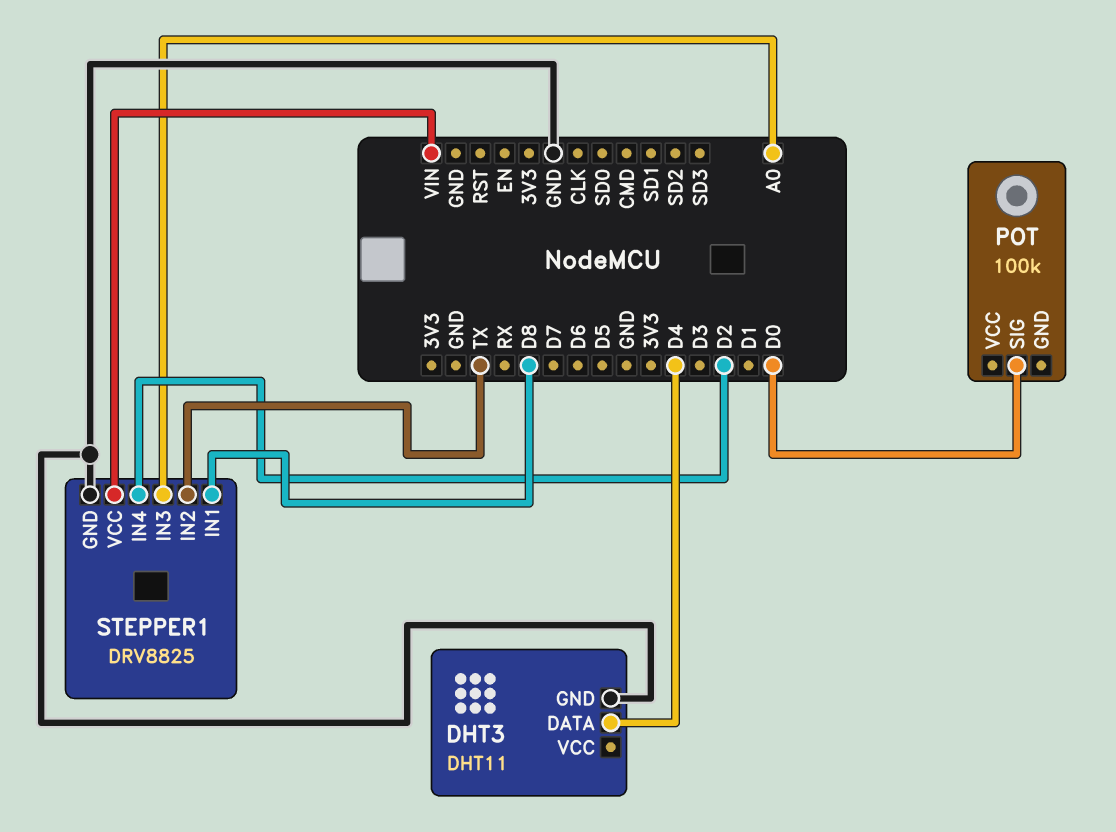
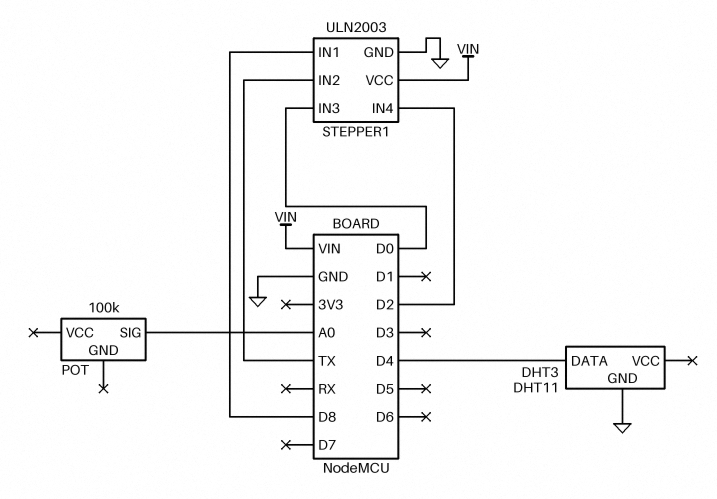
POT pin SIG: D0 -> A0
STEPPER1: DRV8825 -> ULN2003
STEPPER1 pin IN3: A0 -> D0

